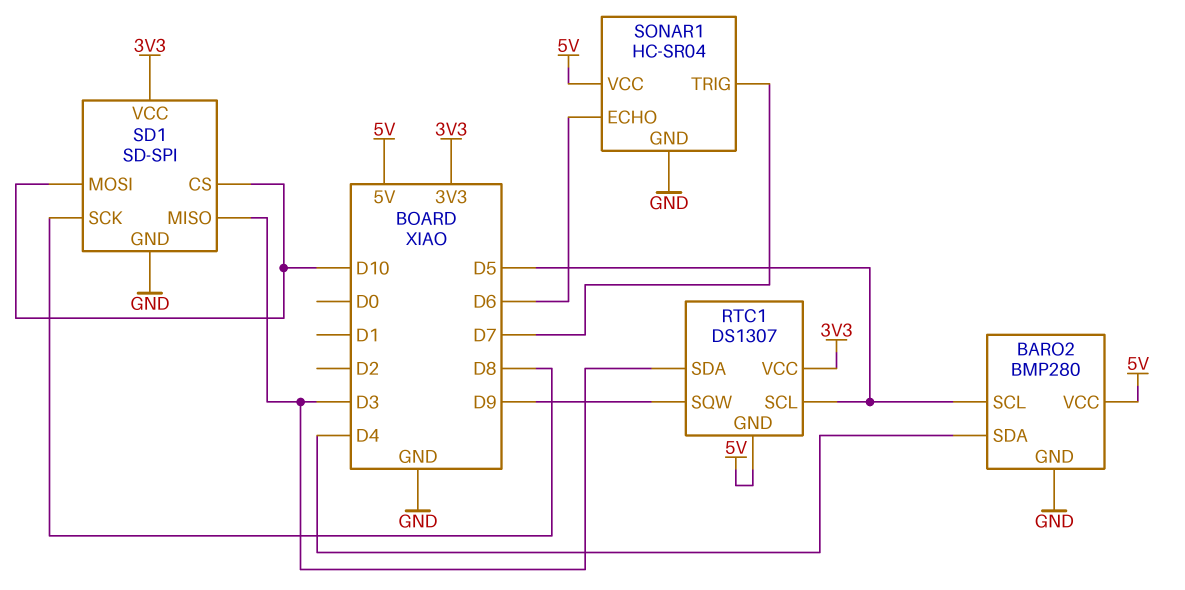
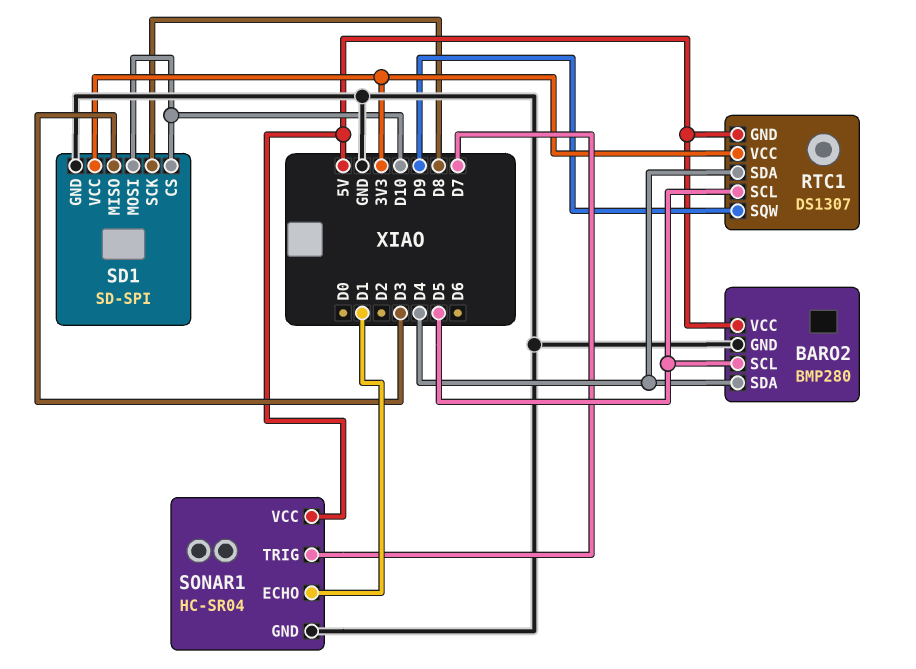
RTC1 pin SDA: D3 -> D4
SONAR1 pin ECHO: D6 -> D1

